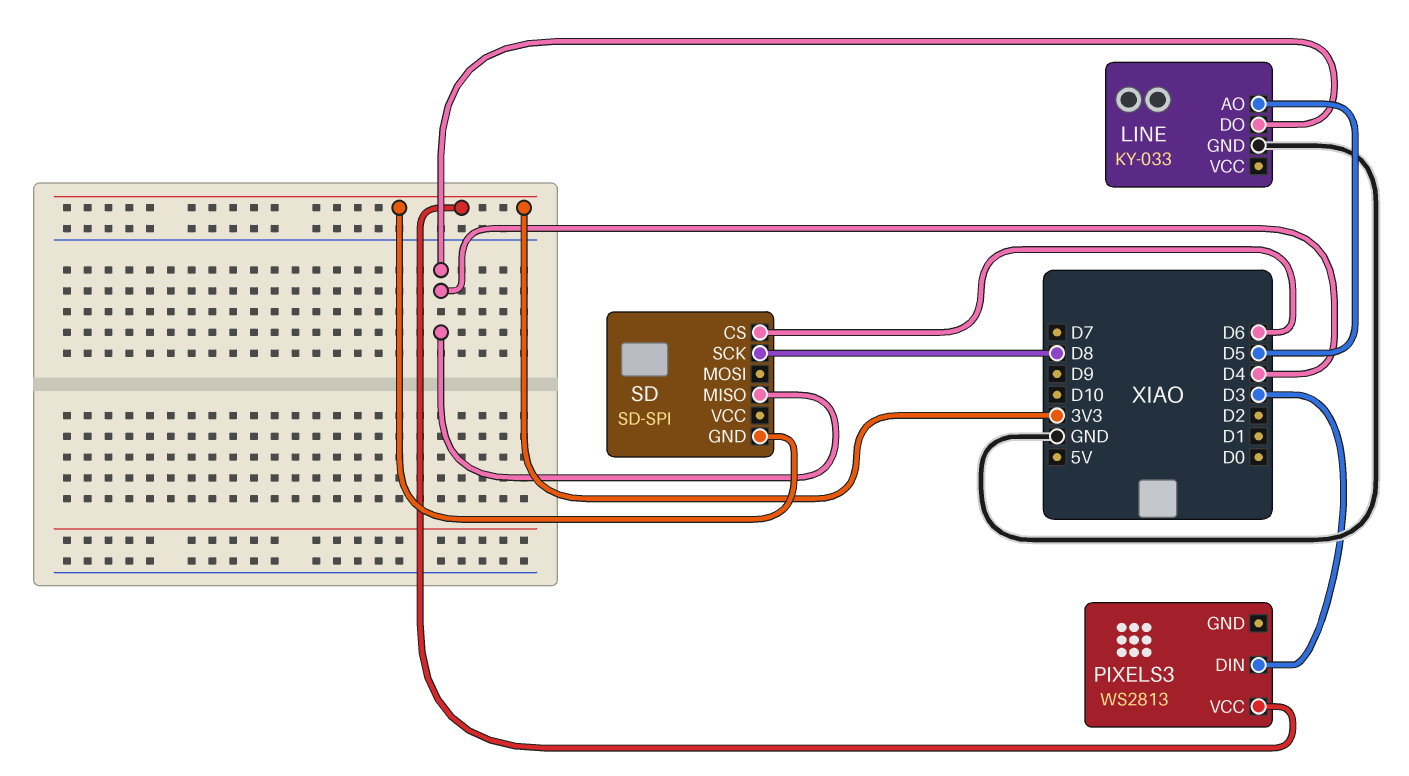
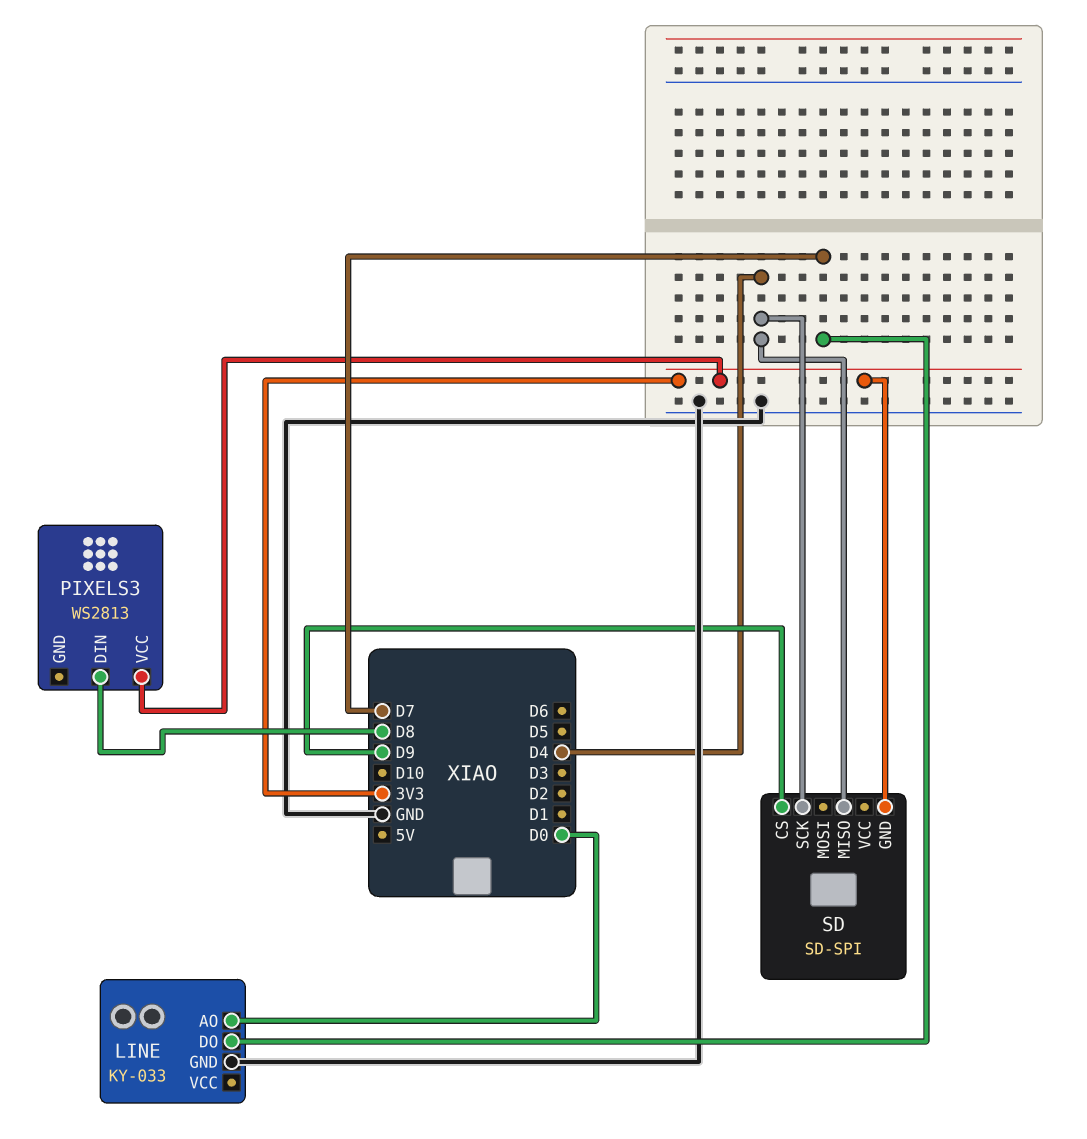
LINE pin AO: D5 -> D0
LINE pin DO: D4 -> D7
PIXELS3 pin DIN: D3 -> D8
SD pin CS: D6 -> D9
SD pin SCK: D8 -> D4

